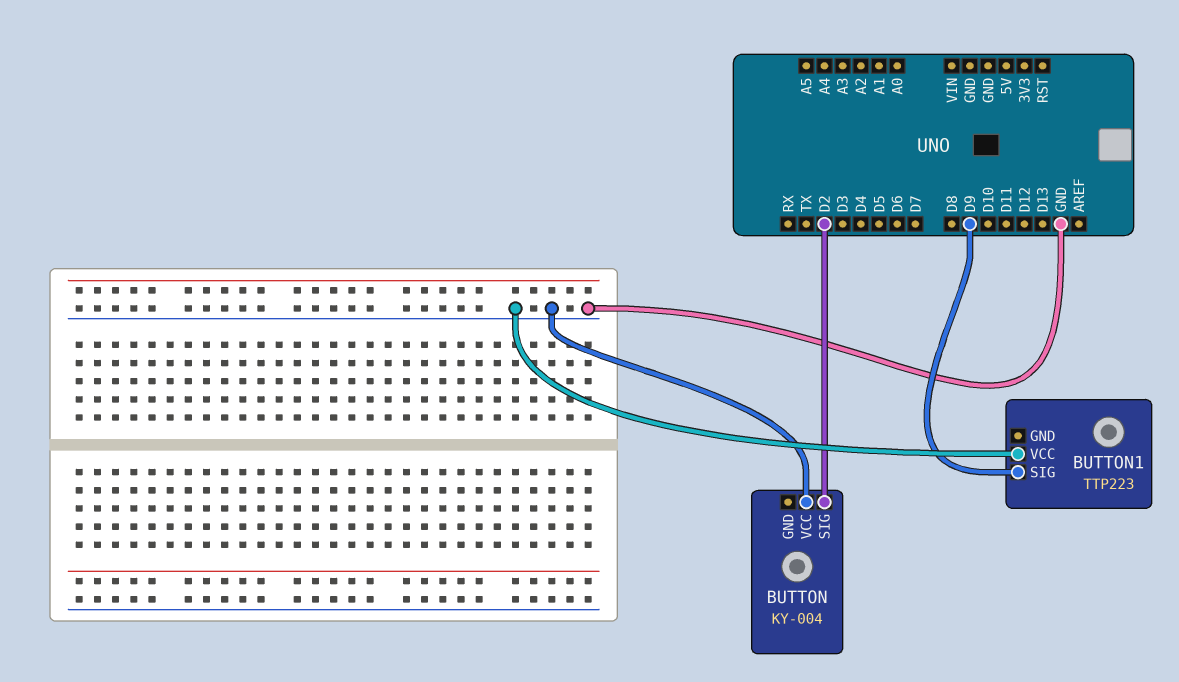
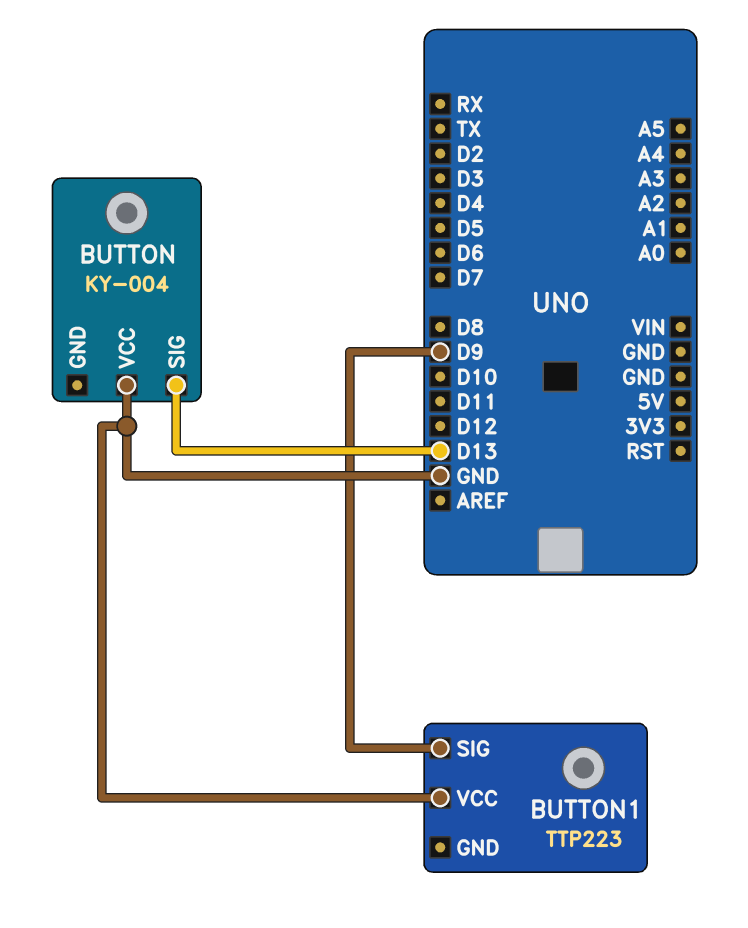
BUTTON pin SIG: D2 -> D13

